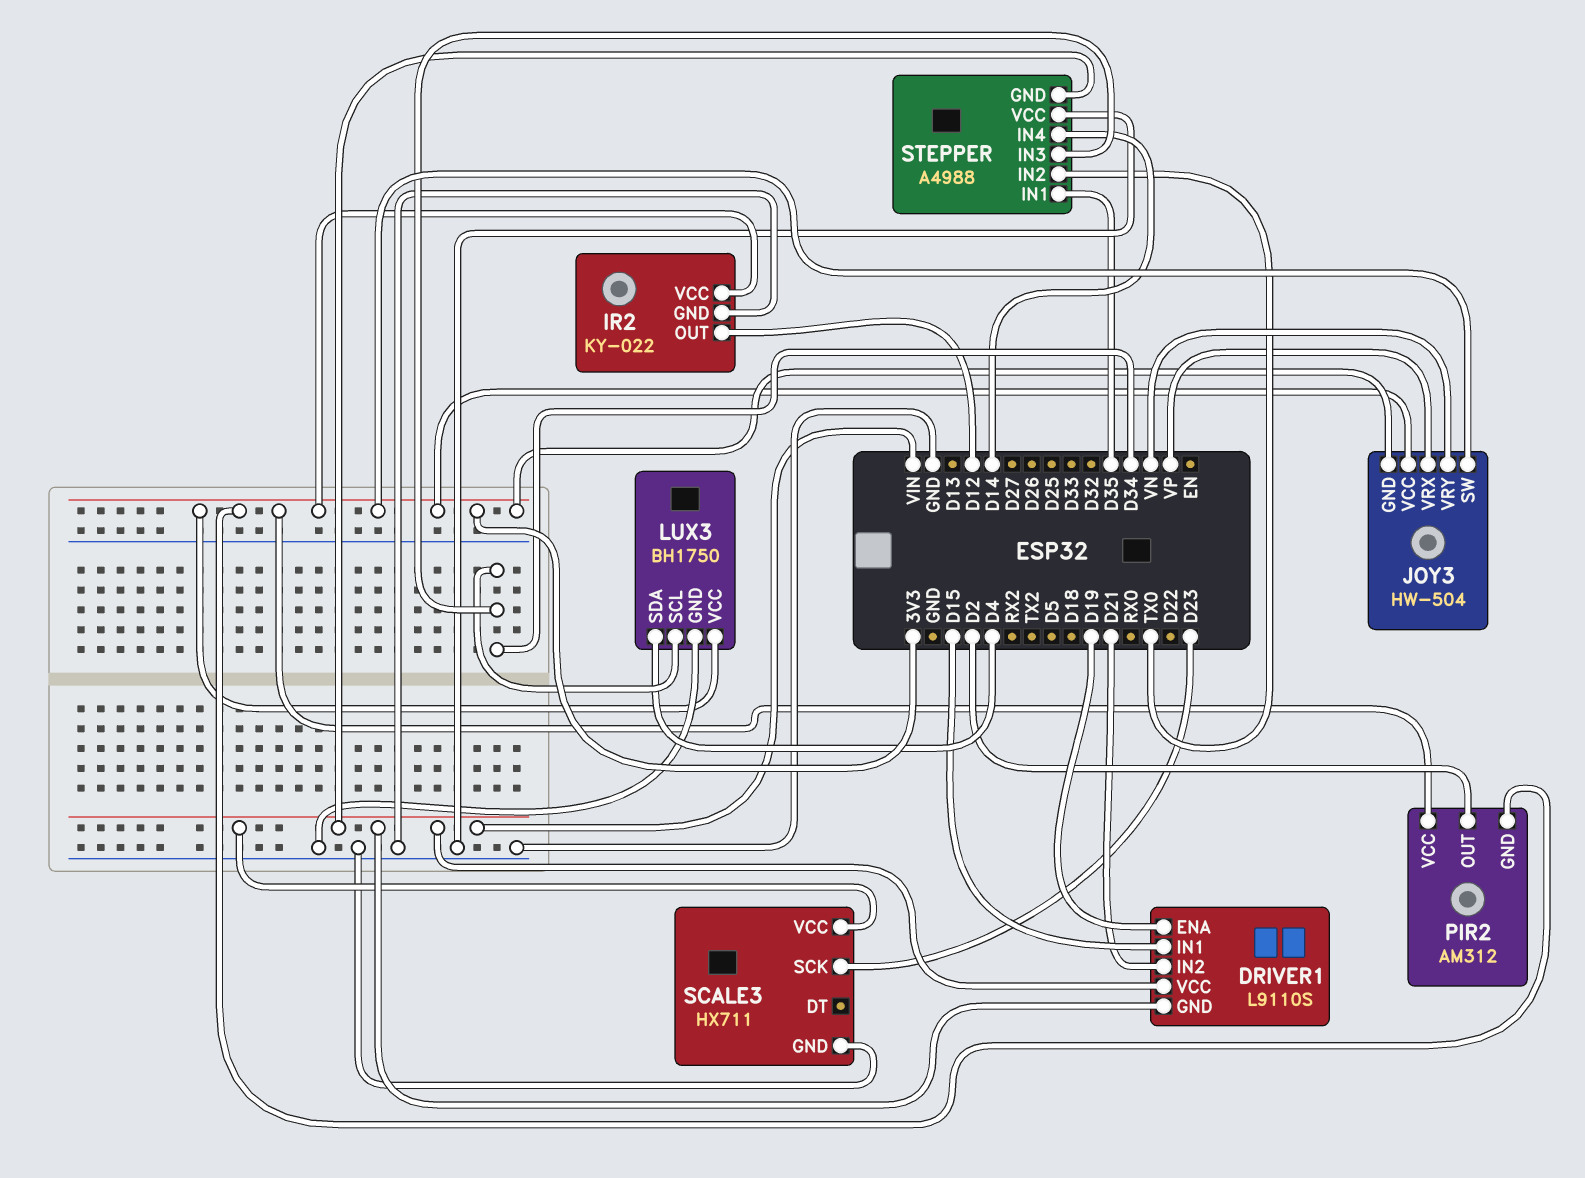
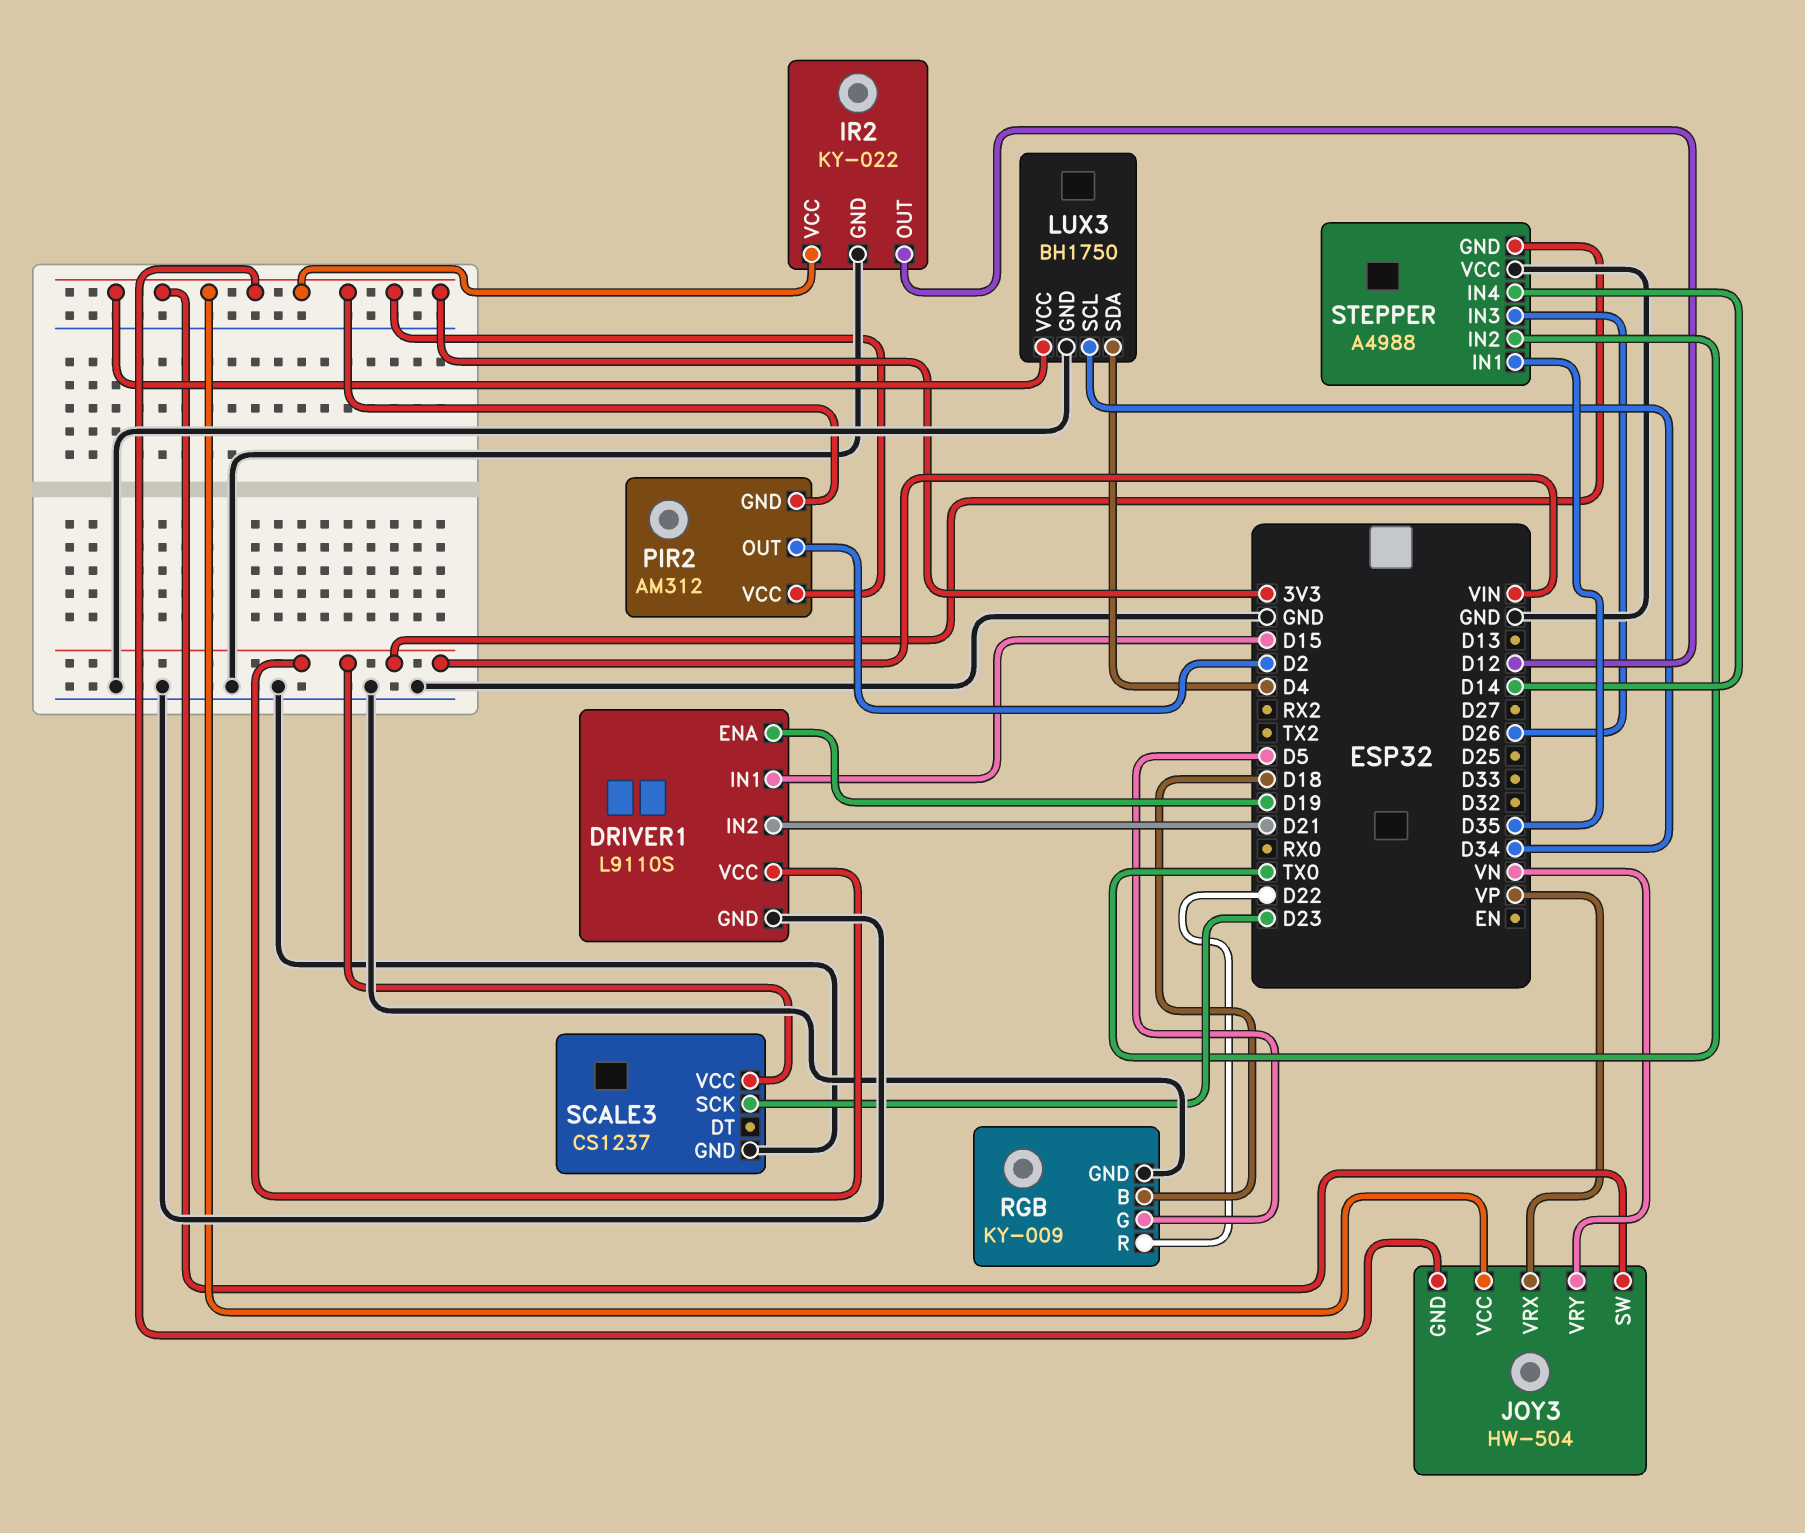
DRIVER1 pin GND: VIN -> GND
RGB: none -> KY-009
RGB pin B: none -> D18
RGB pin G: none -> D5
RGB pin GND: none -> GND
RGB pin R: none -> D22
SCALE3: HX711 -> CS1237
STEPPER pin IN3: D34 -> D26

